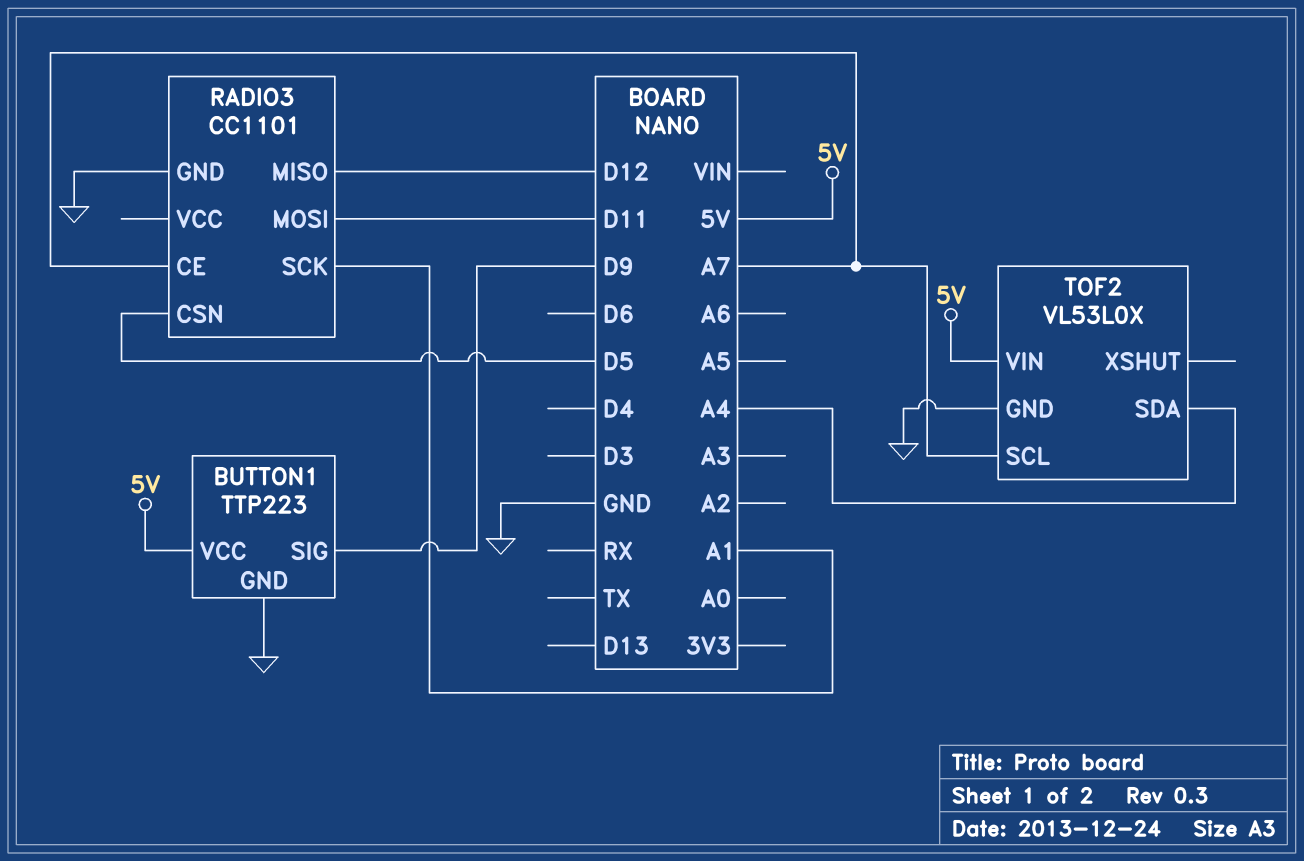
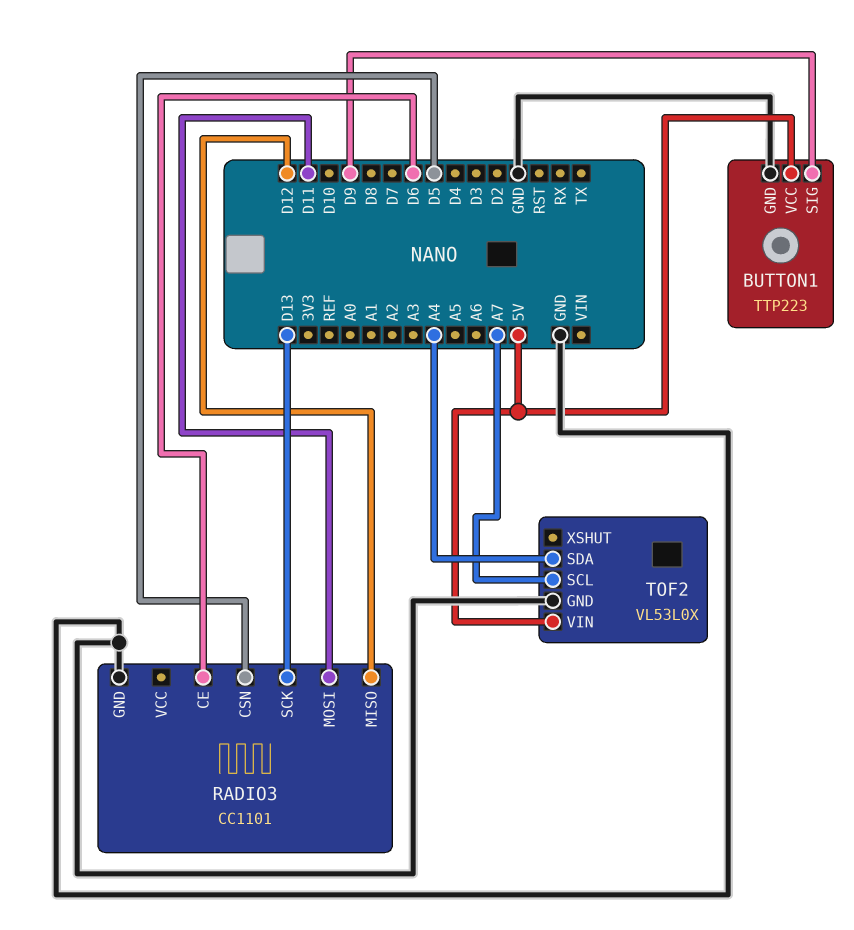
RADIO3 pin CE: A7 -> D6
RADIO3 pin SCK: A1 -> D13

